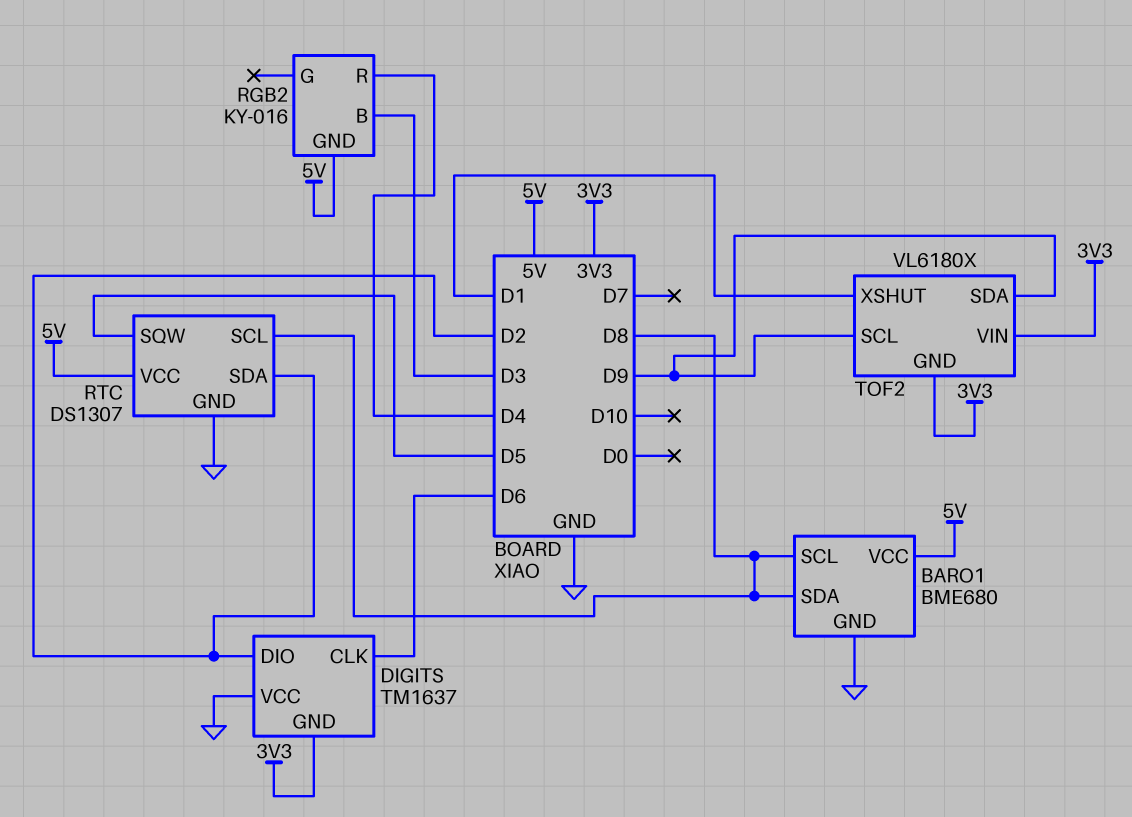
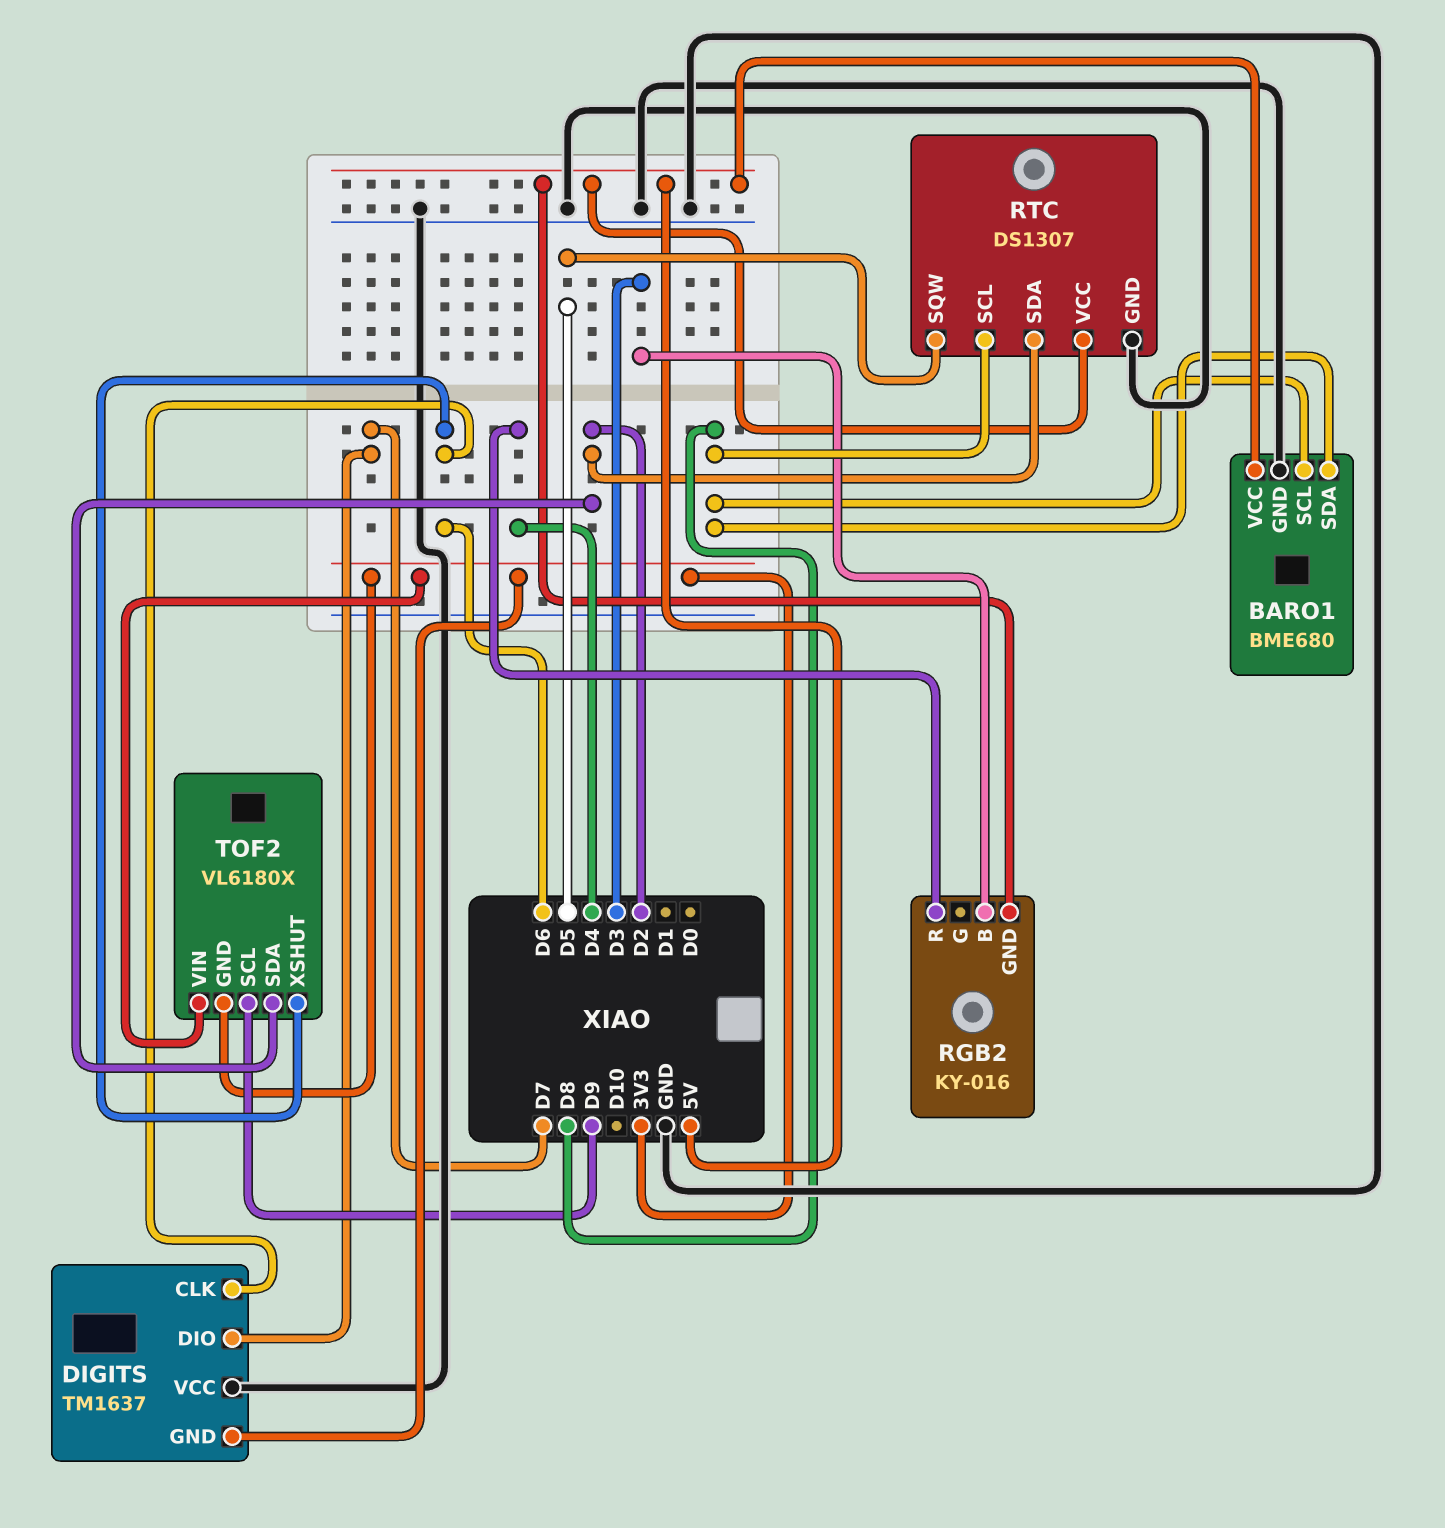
DIGITS pin DIO: D2 -> D7
TOF2 pin SDA: D9 -> D2
TOF2 pin XSHUT: D1 -> D6

